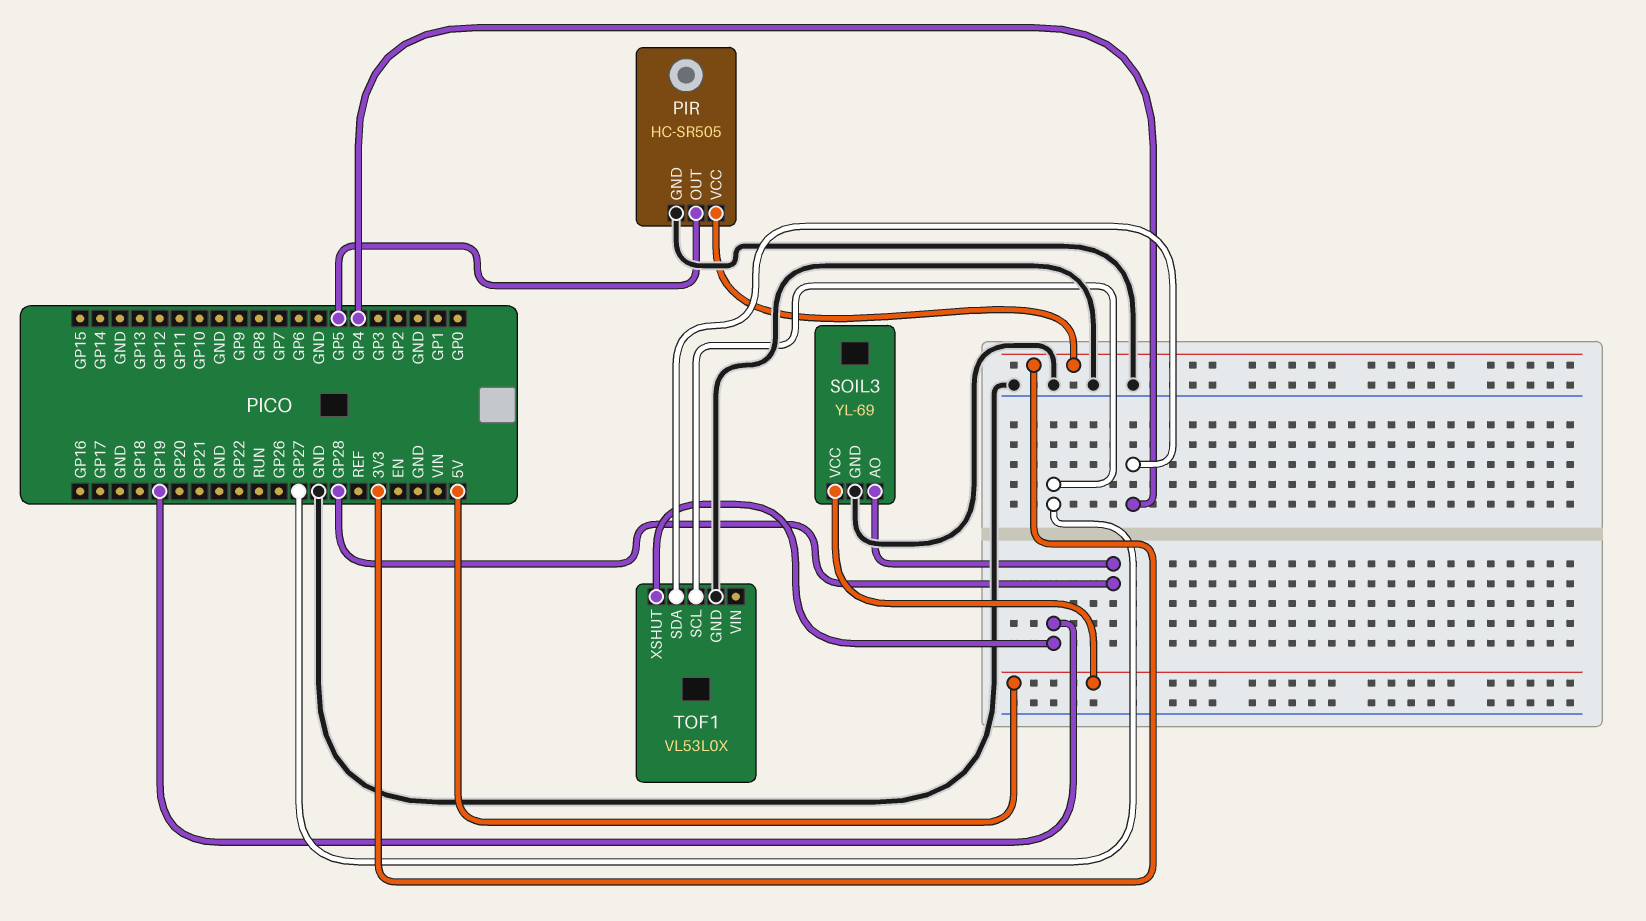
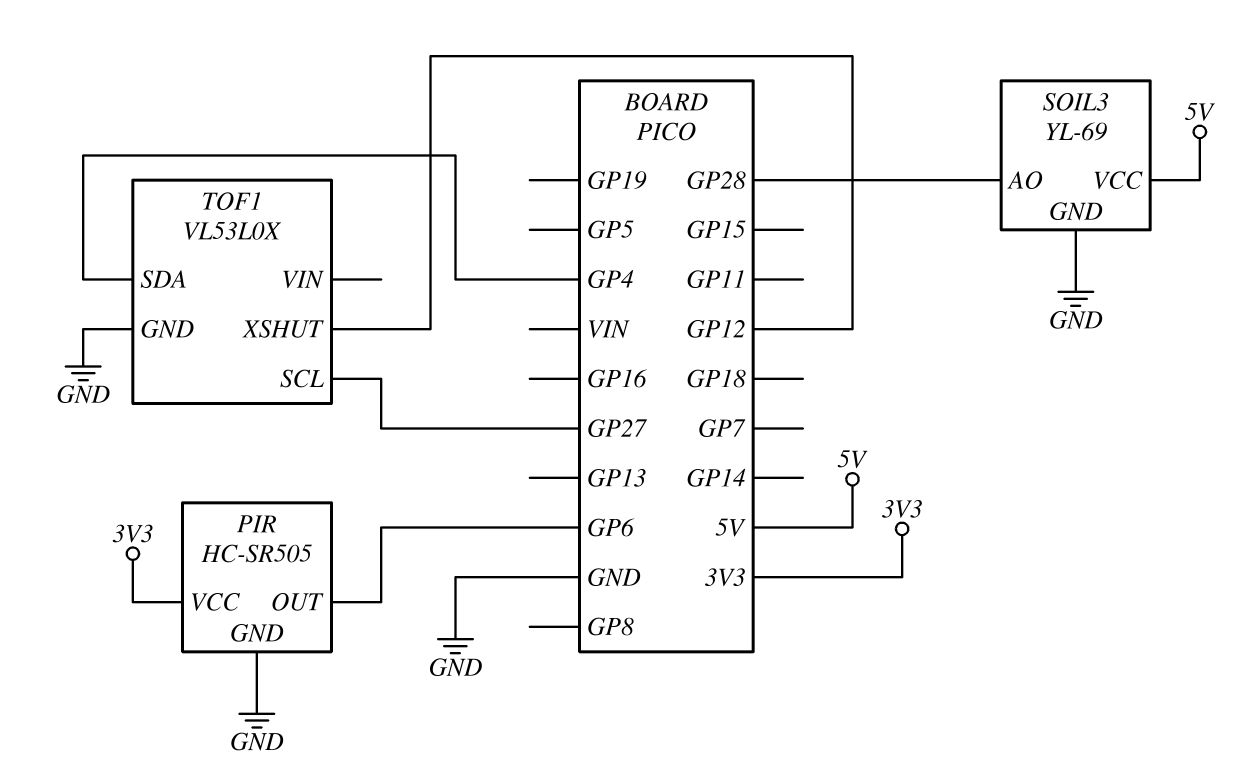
PIR pin OUT: GP5 -> GP6
TOF1 pin XSHUT: GP19 -> GP12

